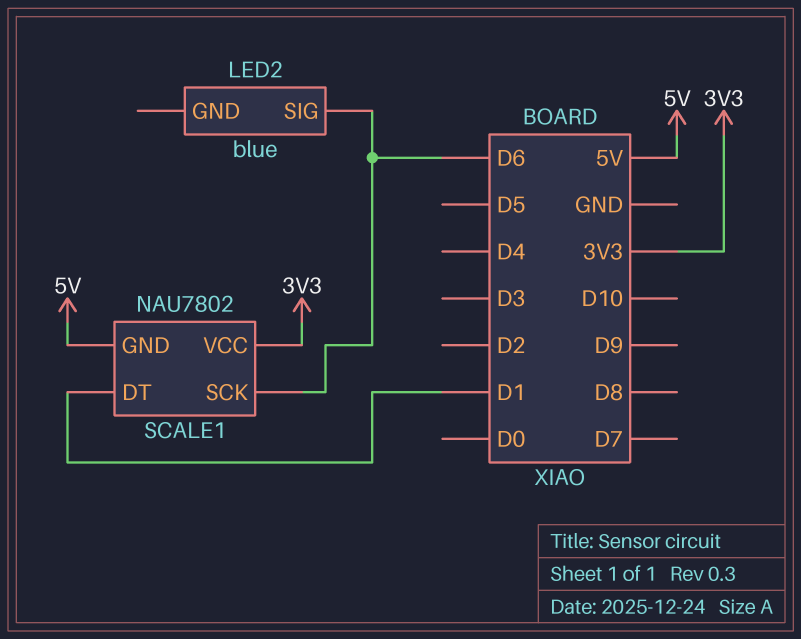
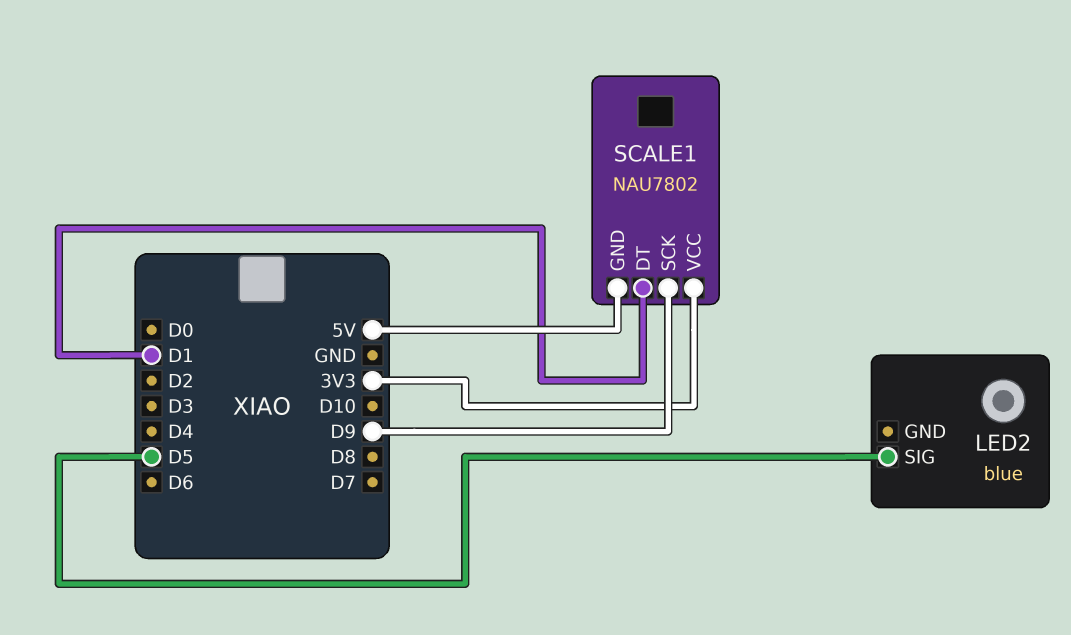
LED2 pin SIG: D6 -> D5
SCALE1 pin SCK: D6 -> D9

